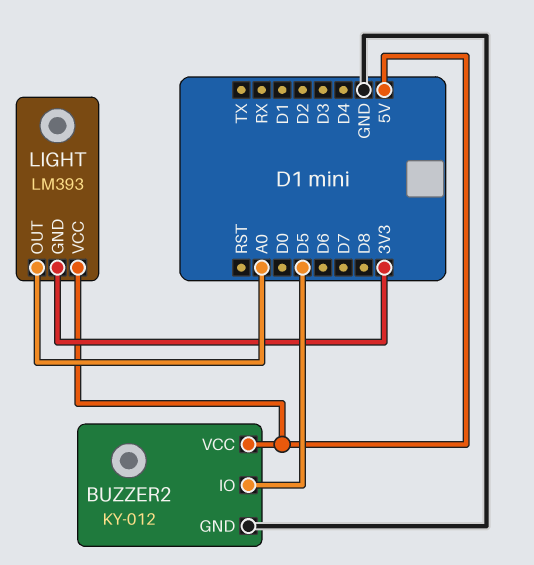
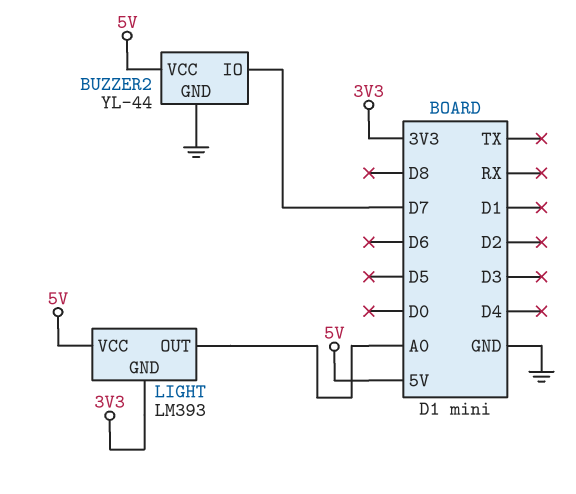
BUZZER2: KY-012 -> YL-44
BUZZER2 pin IO: D5 -> D7

